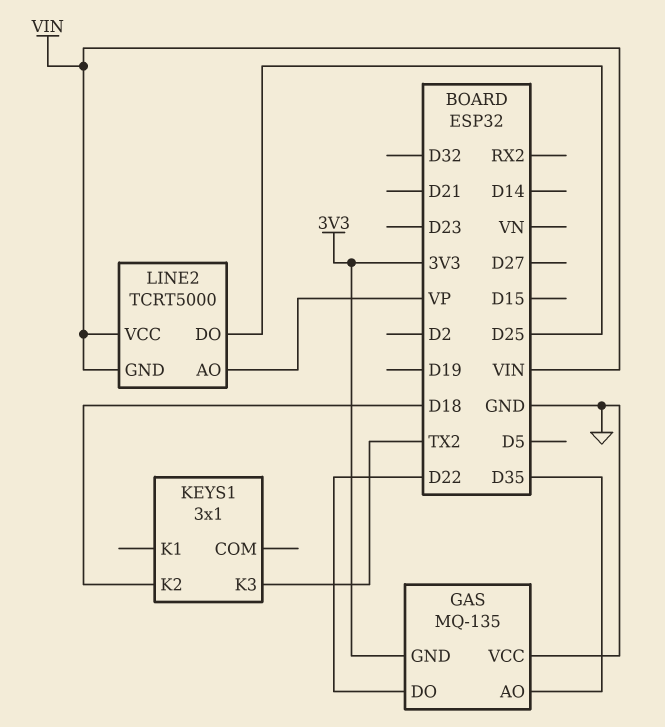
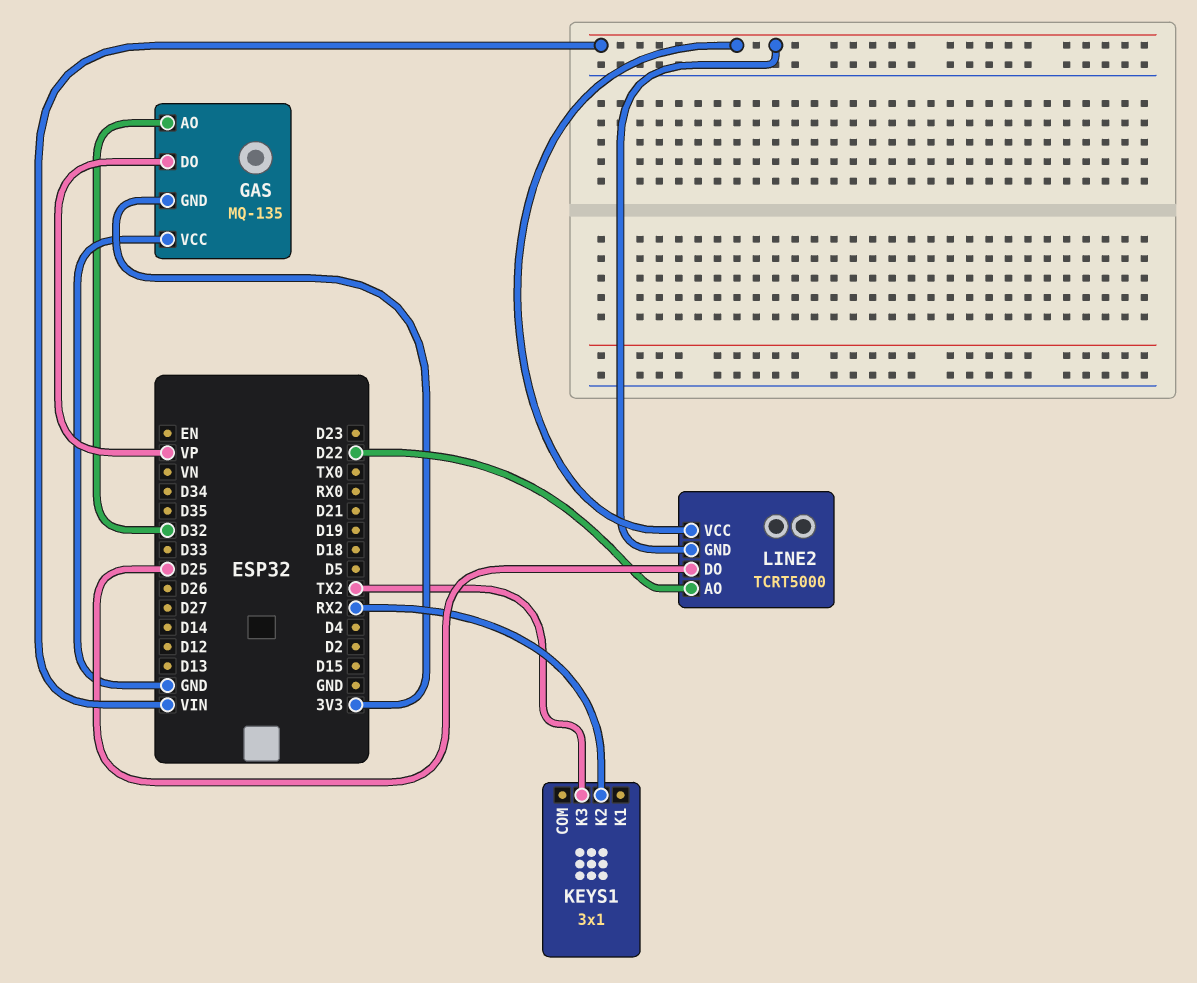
GAS pin AO: D35 -> D32
GAS pin DO: D22 -> VP
KEYS1 pin K2: D18 -> RX2
LINE2 pin AO: VP -> D22

